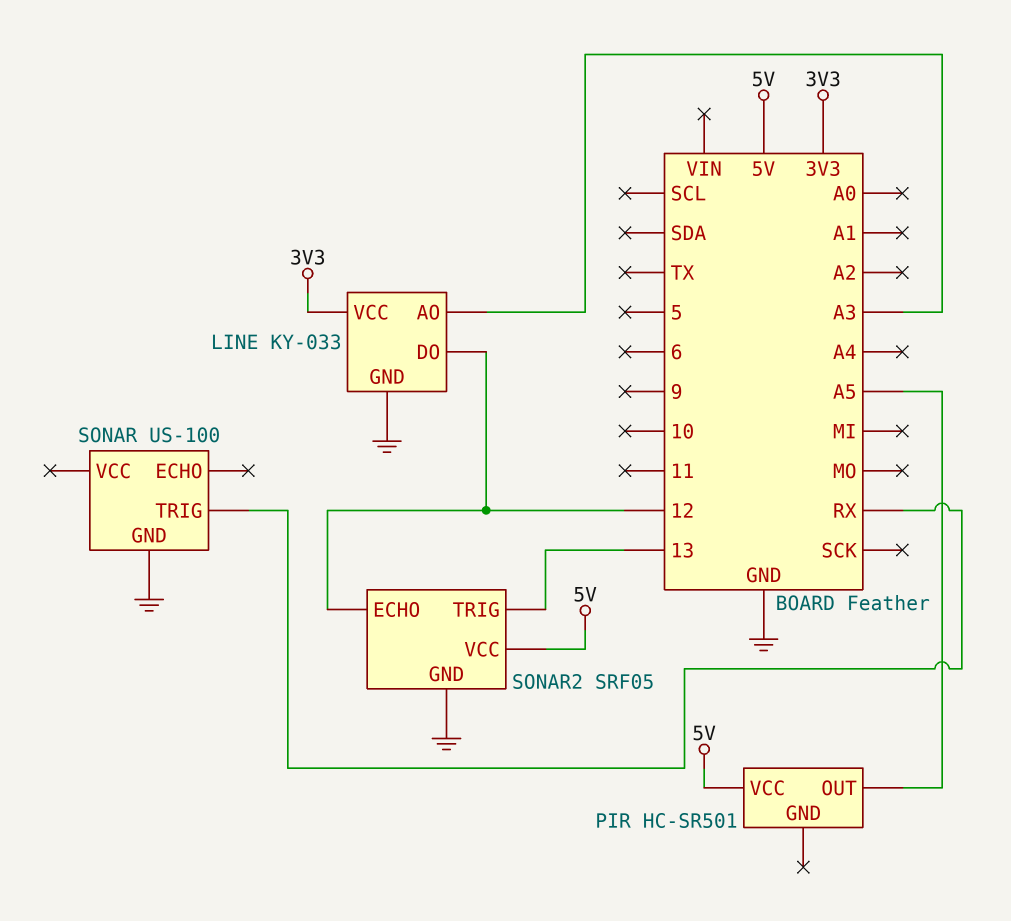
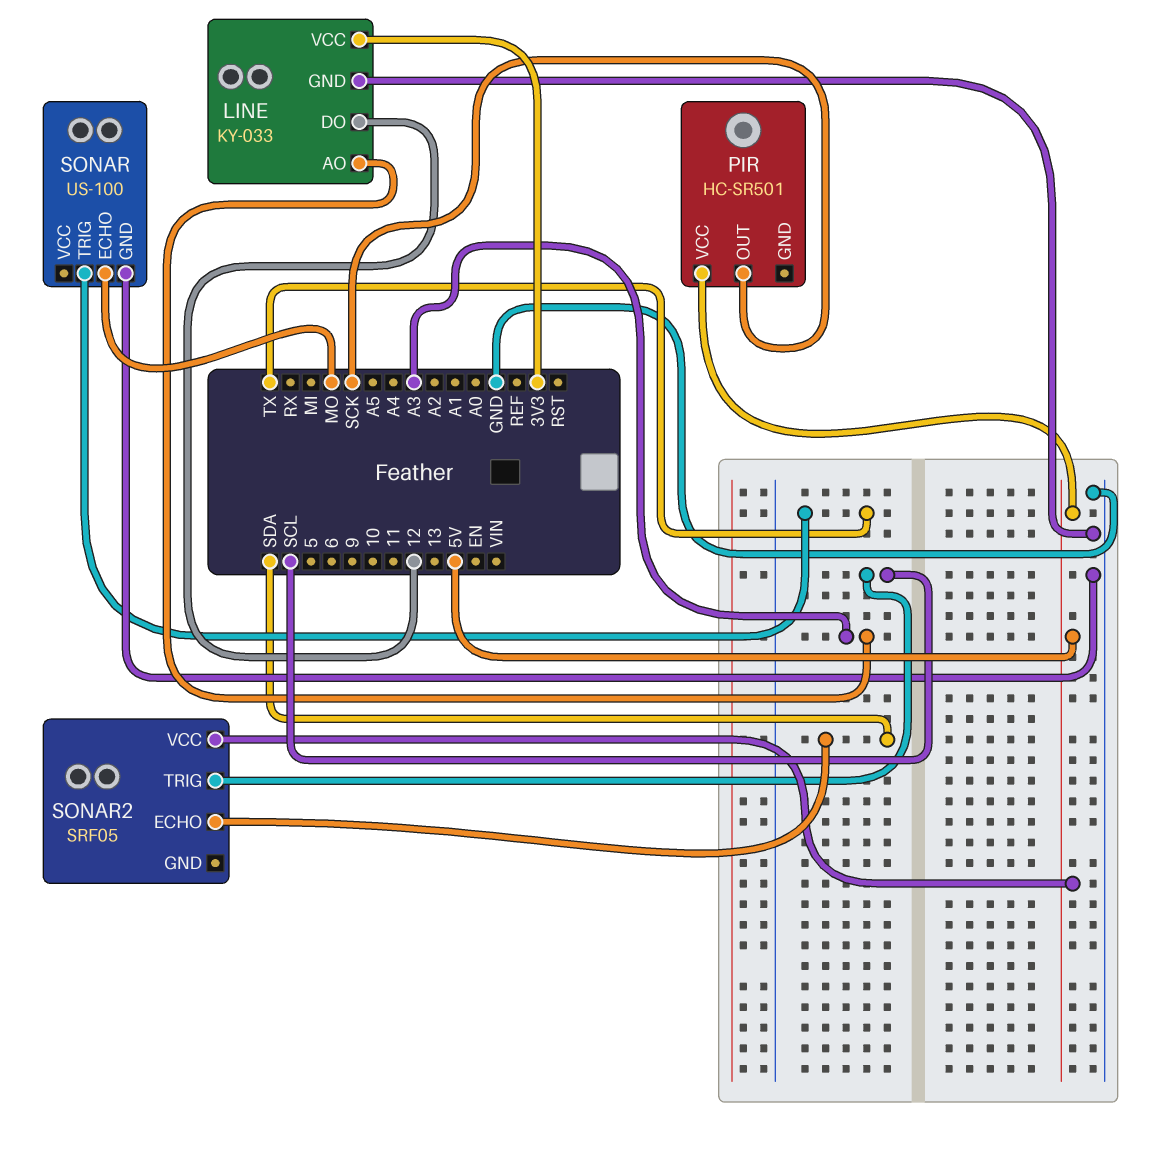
PIR pin OUT: A5 -> SCK
SONAR pin ECHO: none -> MO
SONAR pin TRIG: RX -> TX
SONAR2 pin ECHO: 12 -> SDA
SONAR2 pin GND: GND -> none
SONAR2 pin TRIG: 13 -> SCL

